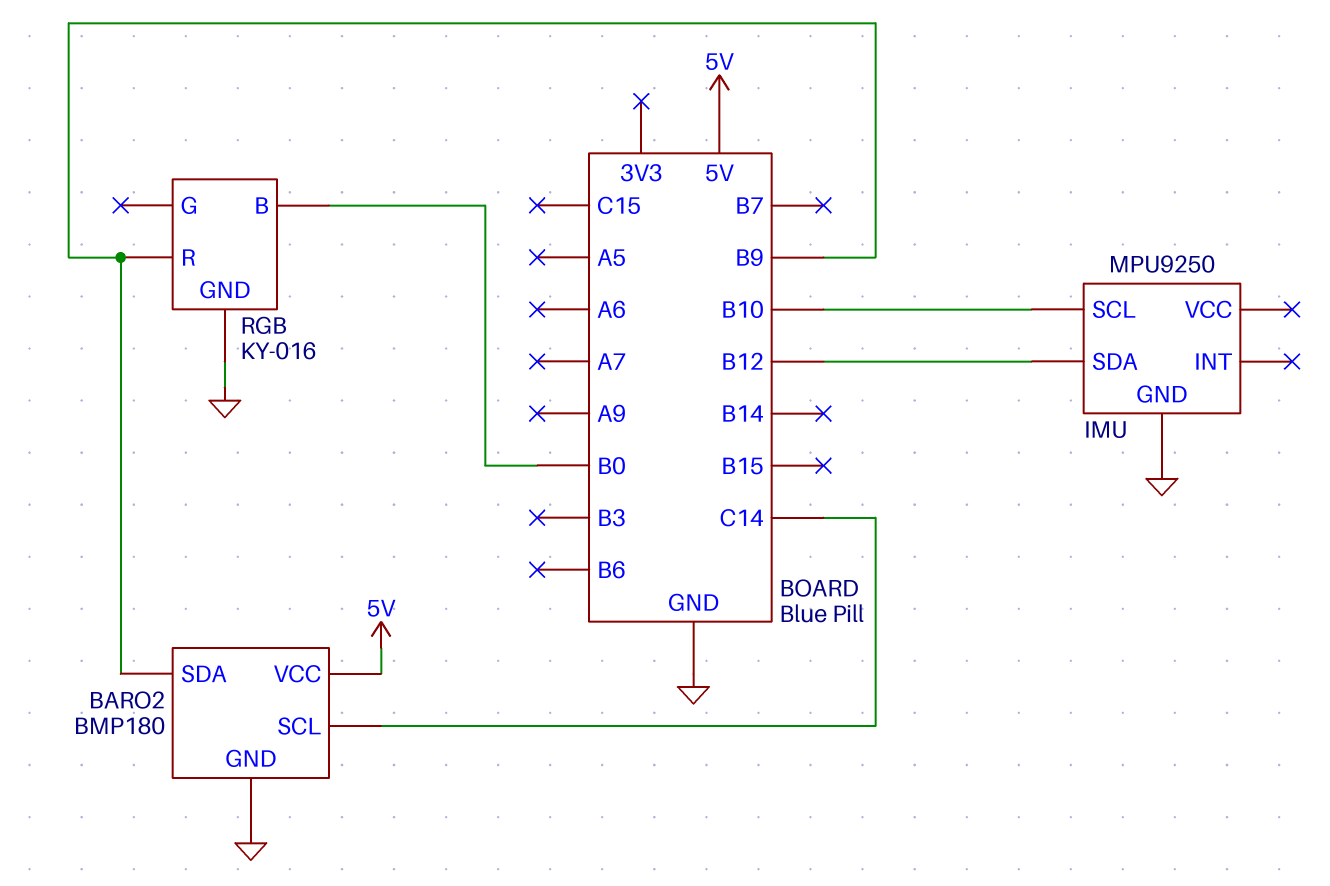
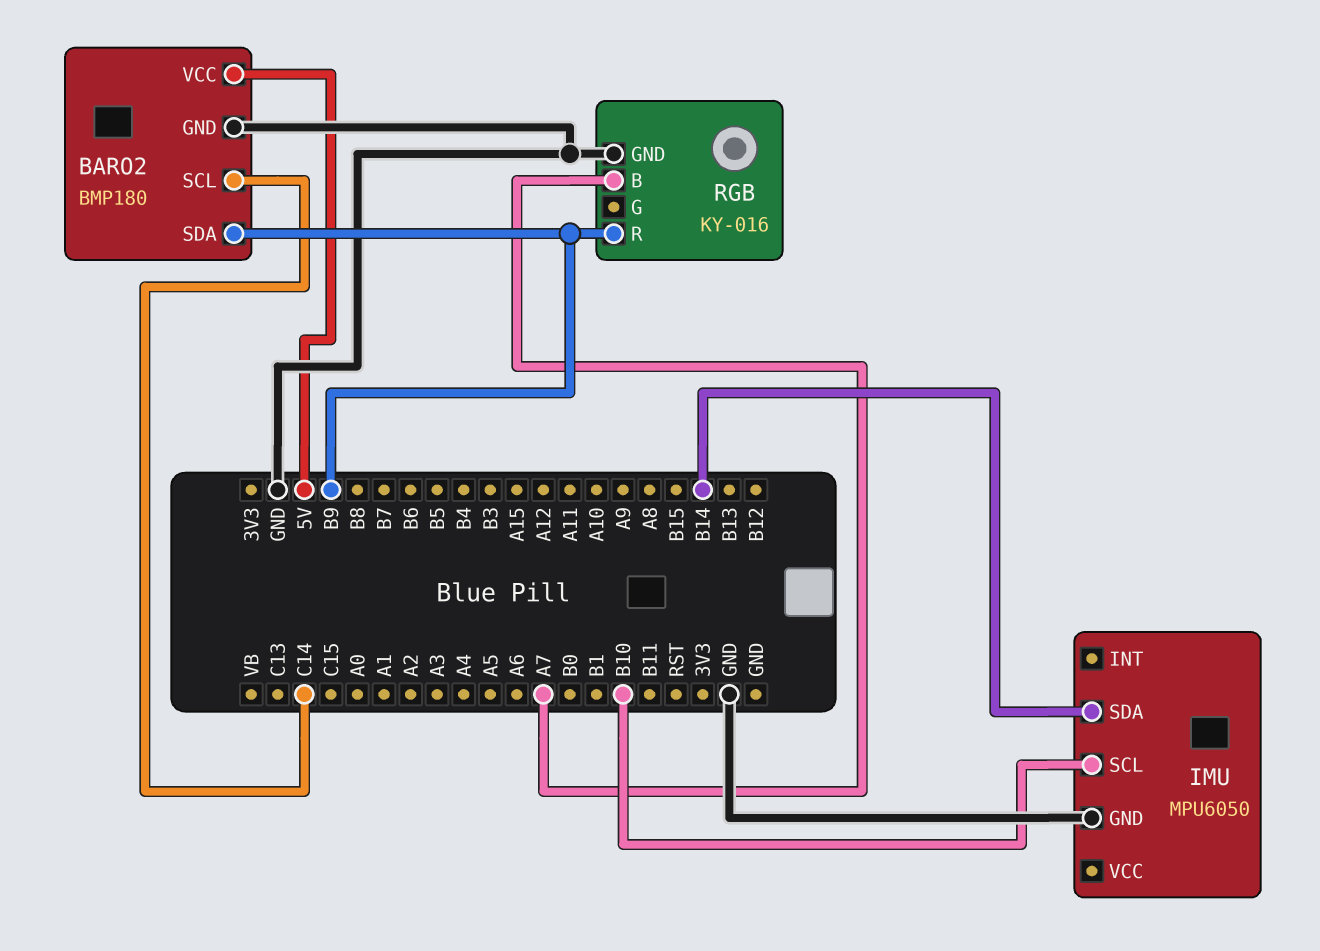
IMU: MPU9250 -> MPU6050
IMU pin SDA: B12 -> B14
RGB pin B: B0 -> A7

